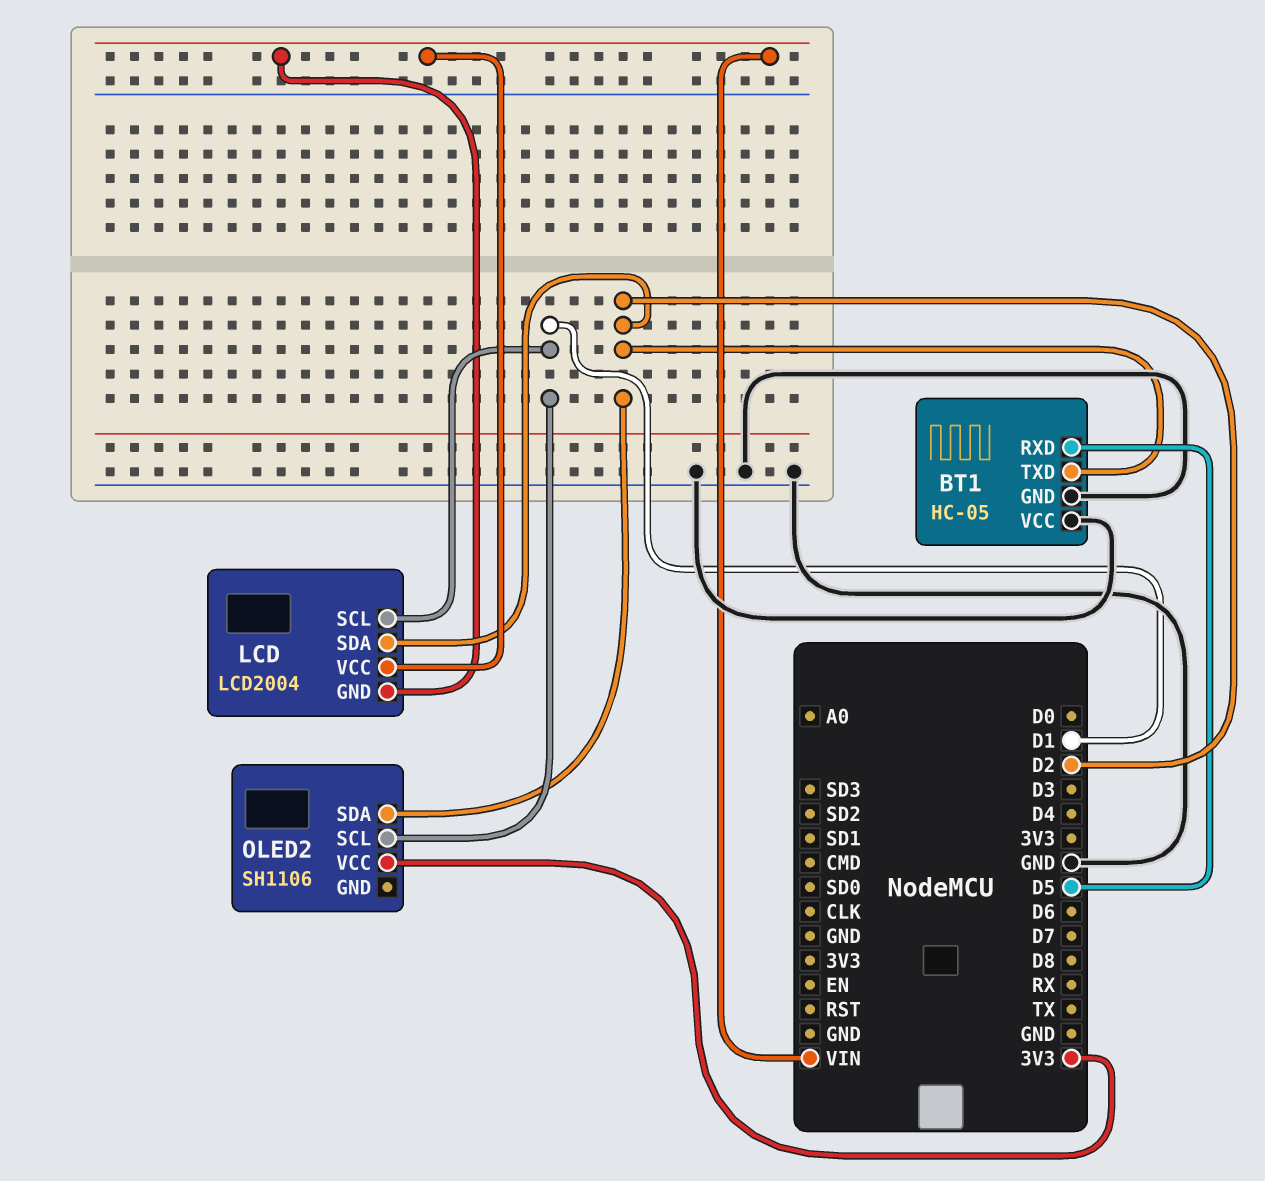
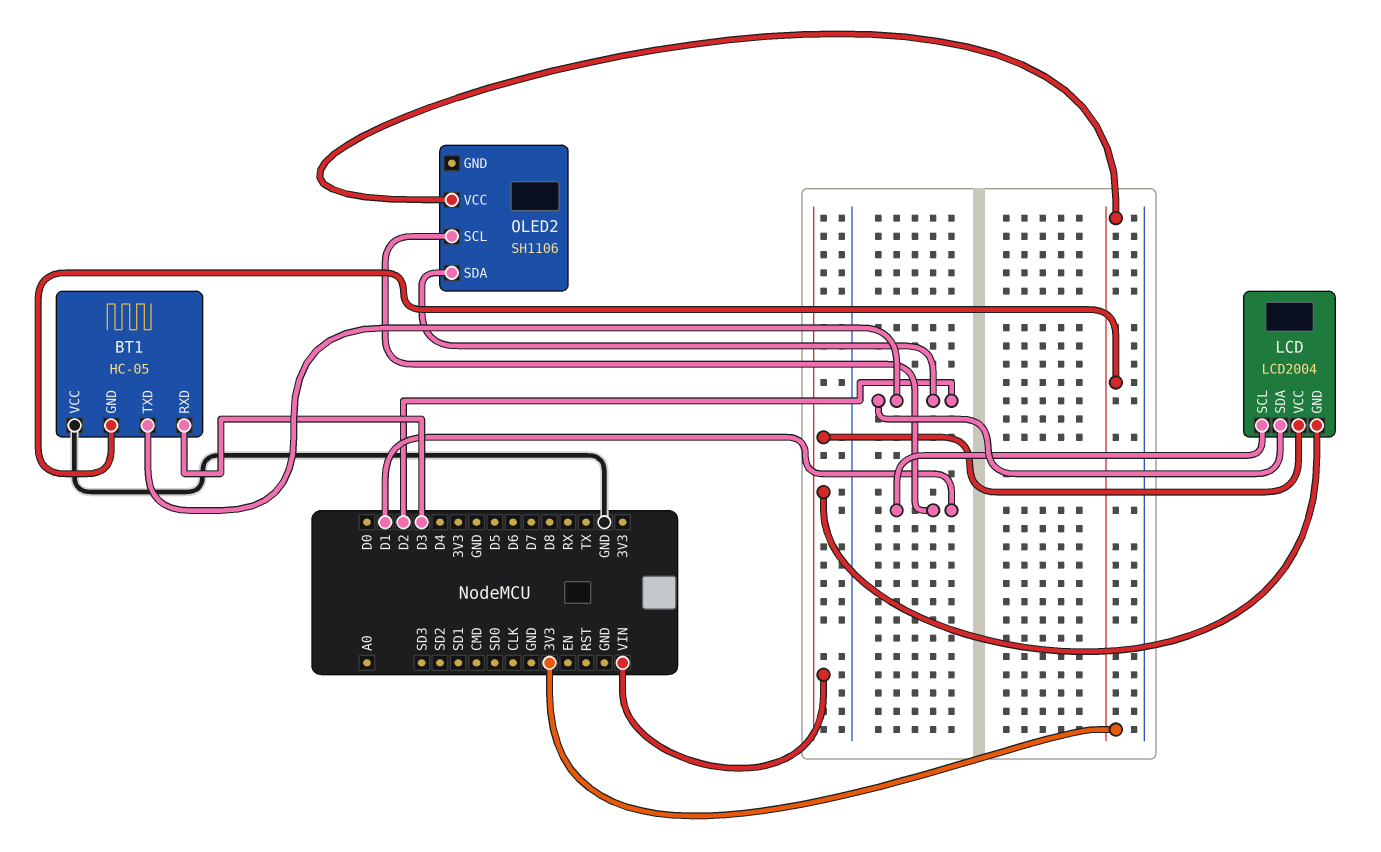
BT1 pin GND: GND -> 3V3
BT1 pin RXD: D5 -> D3

